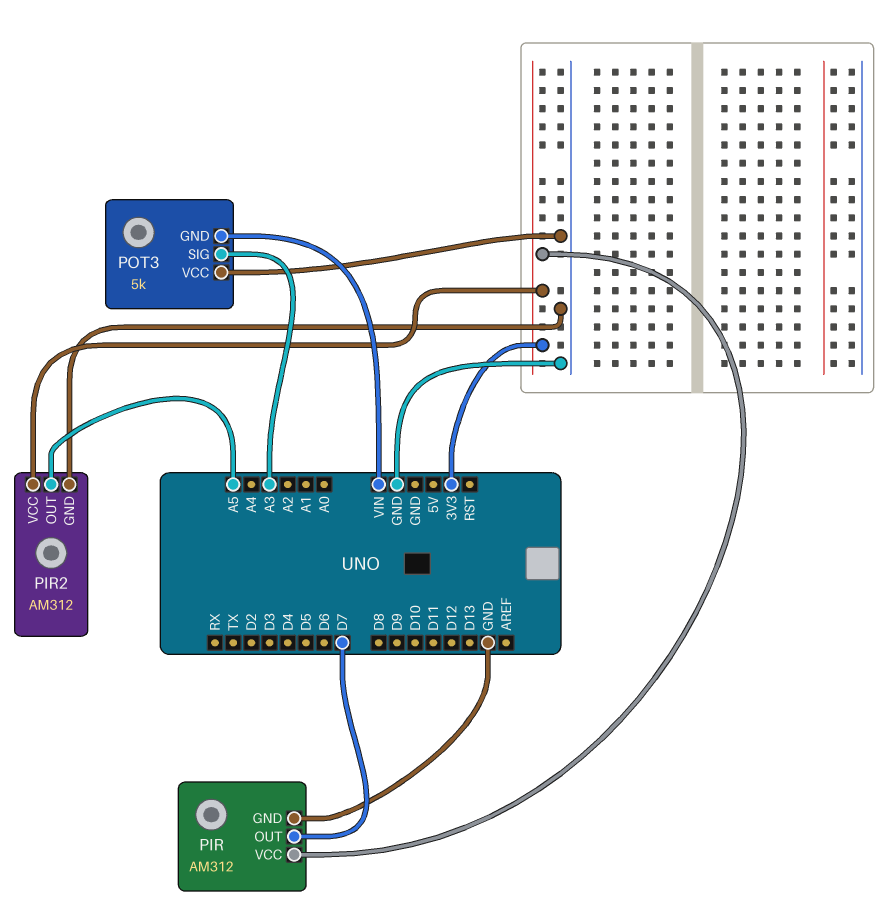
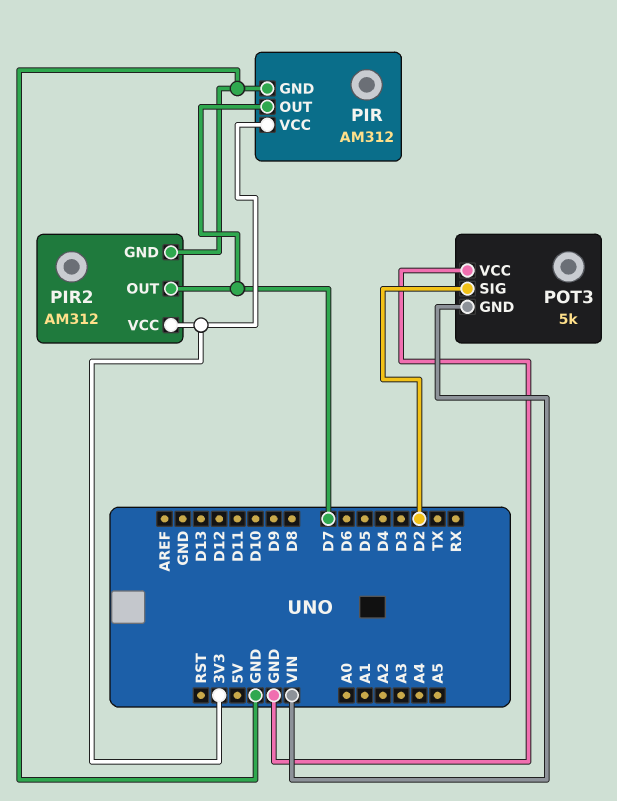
PIR2 pin OUT: A5 -> D7
POT3 pin SIG: A3 -> D2

